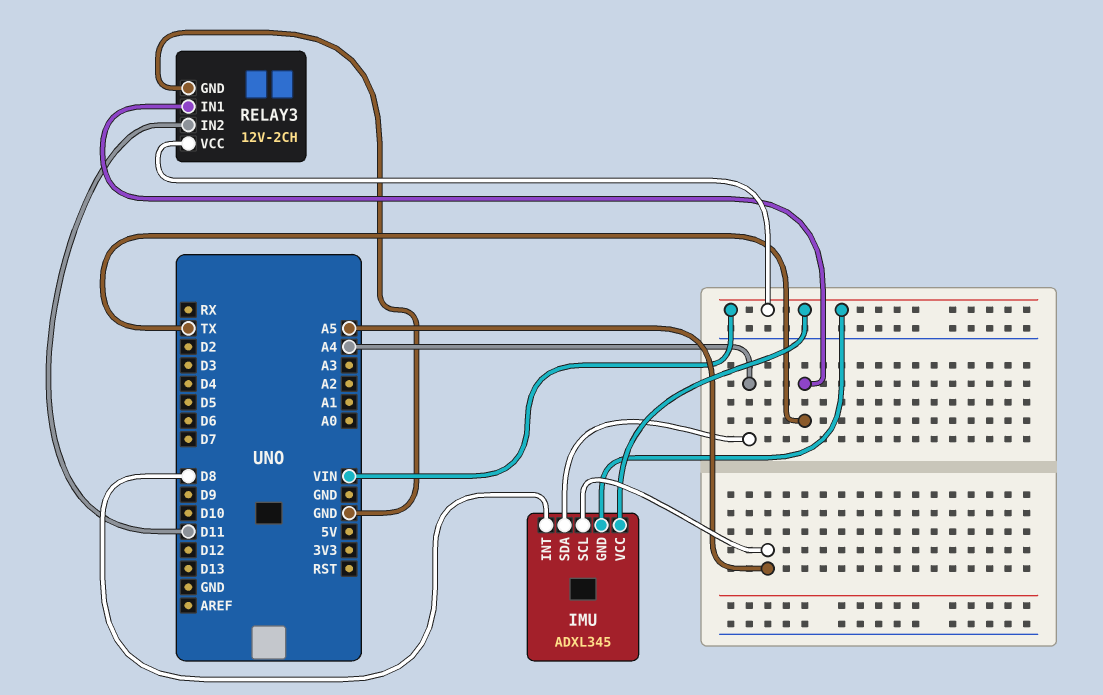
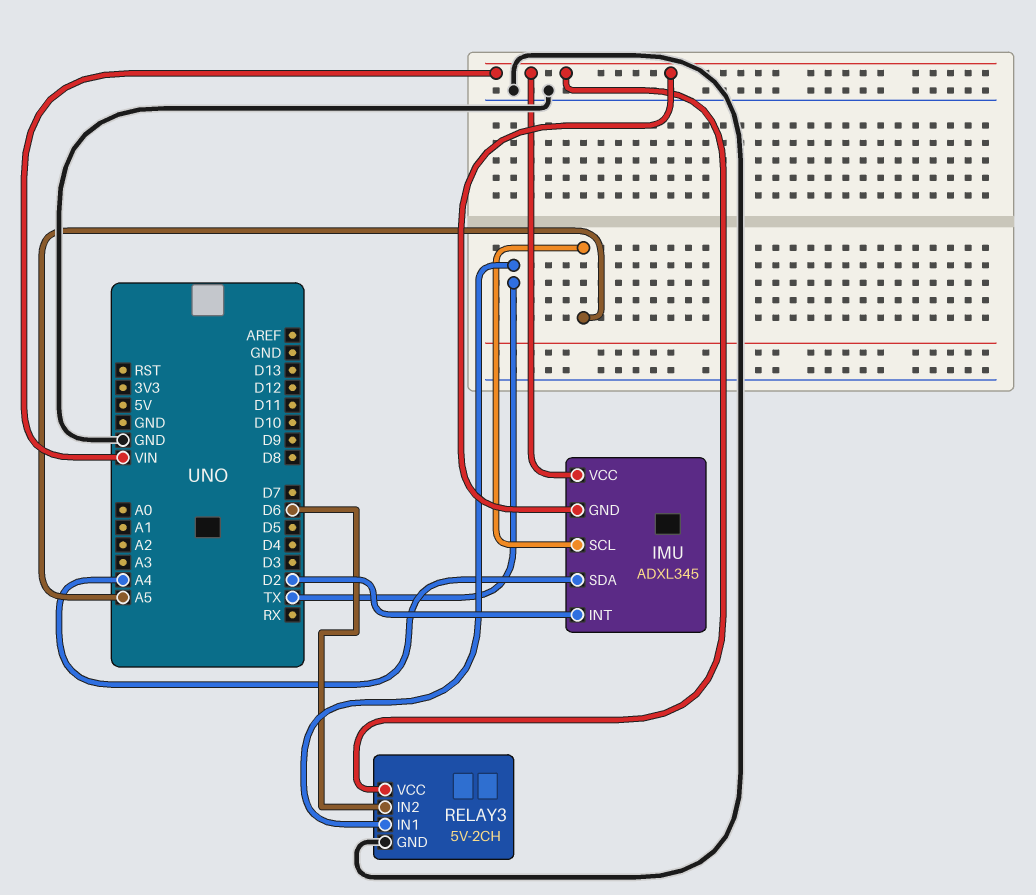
IMU pin INT: D8 -> D2
RELAY3: 12V-2CH -> 5V-2CH
RELAY3 pin IN2: D11 -> D6

